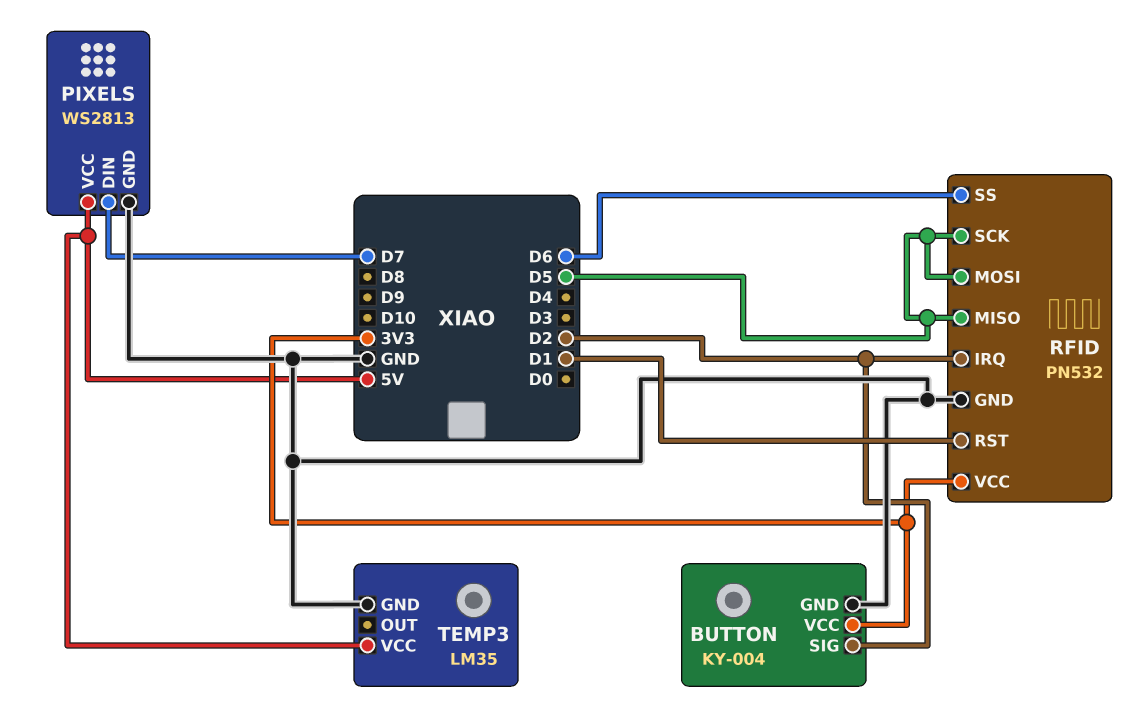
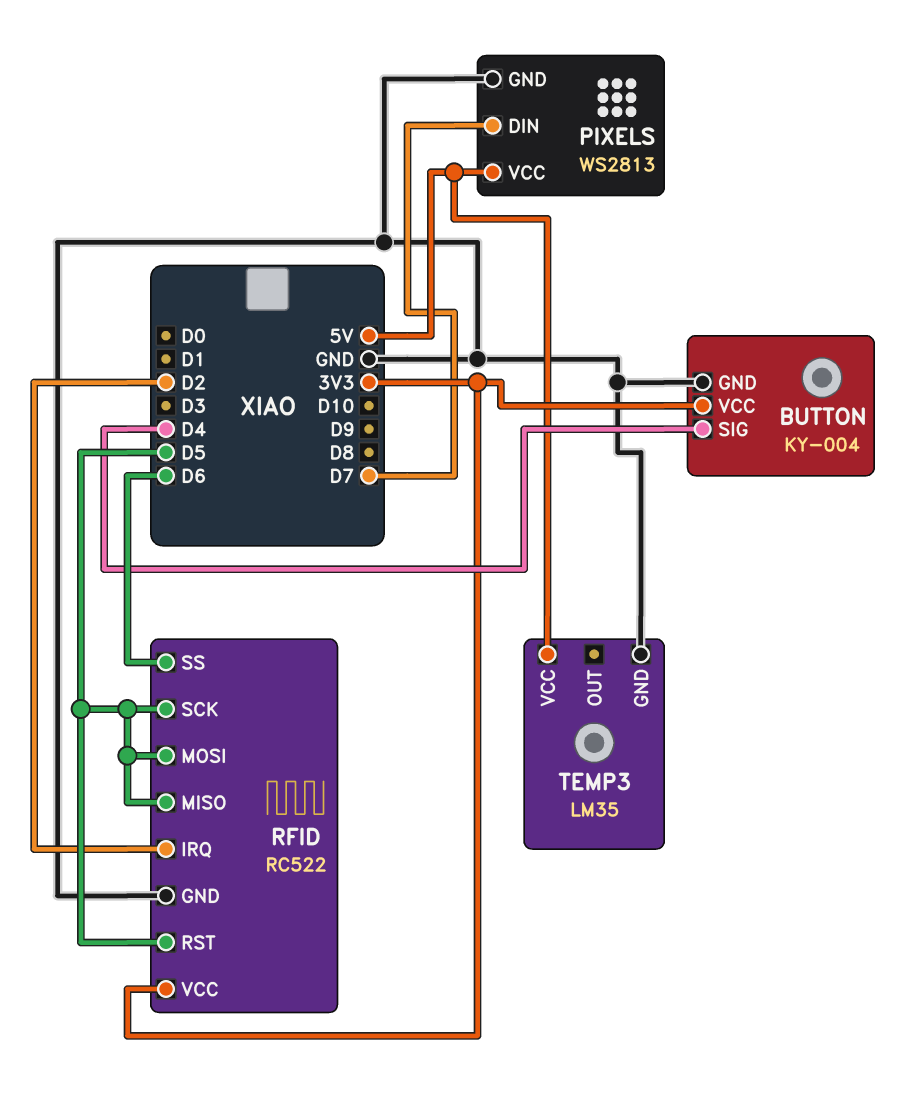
BUTTON pin SIG: D2 -> D4
RFID: PN532 -> RC522
RFID pin RST: D1 -> D5

